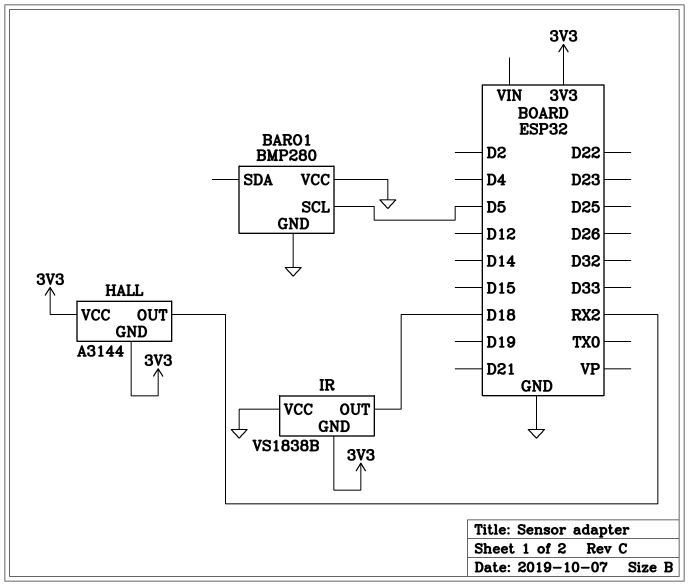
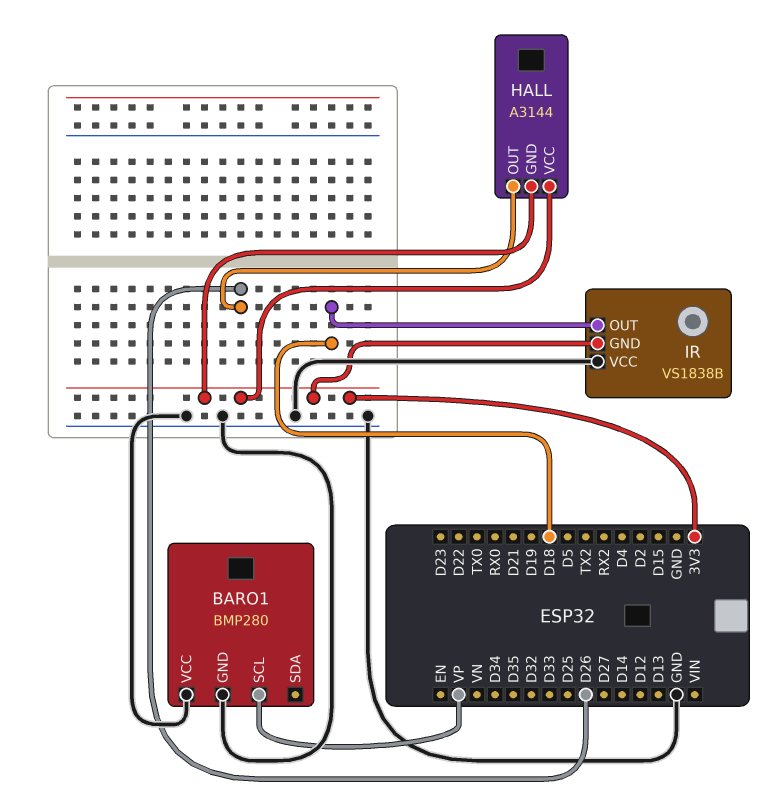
BARO1 pin SCL: D5 -> VP
HALL pin OUT: RX2 -> D26

